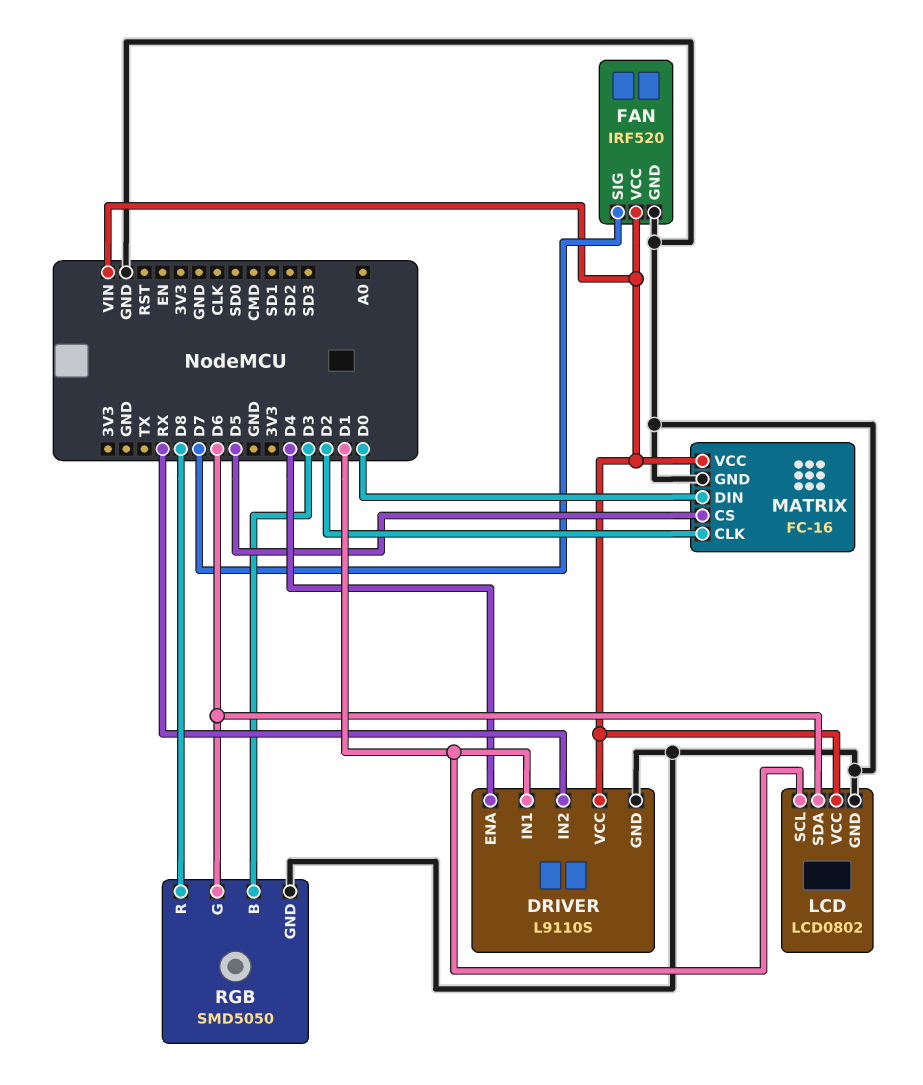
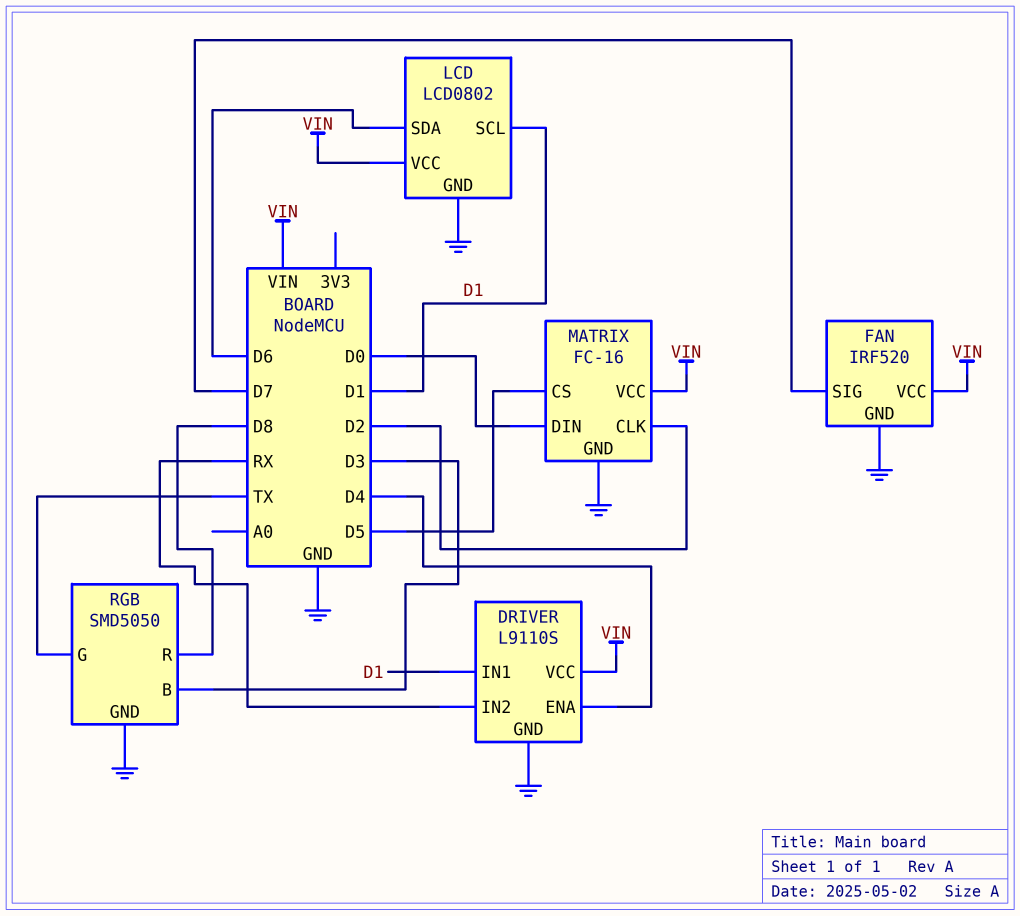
RGB pin G: D6 -> TX

